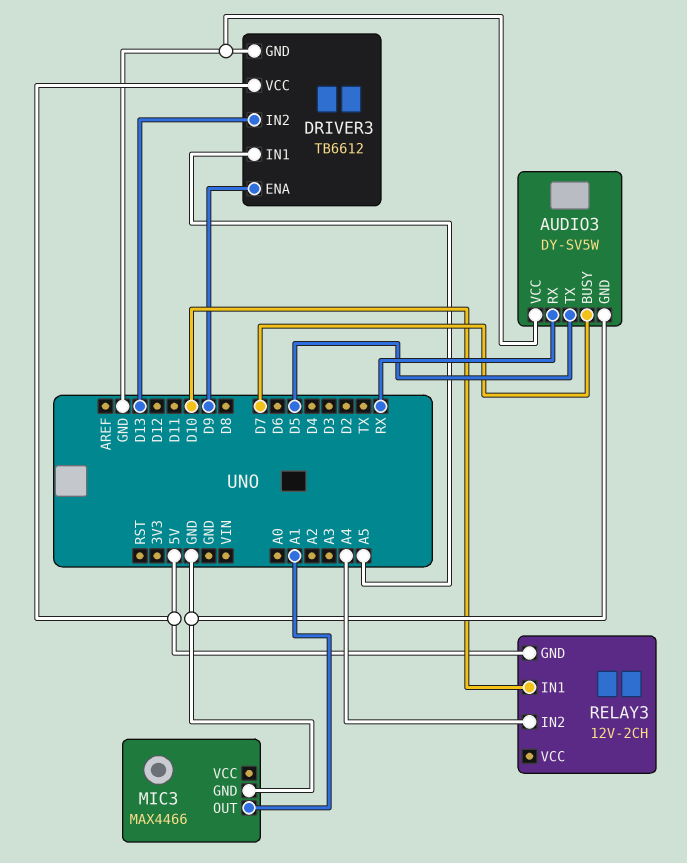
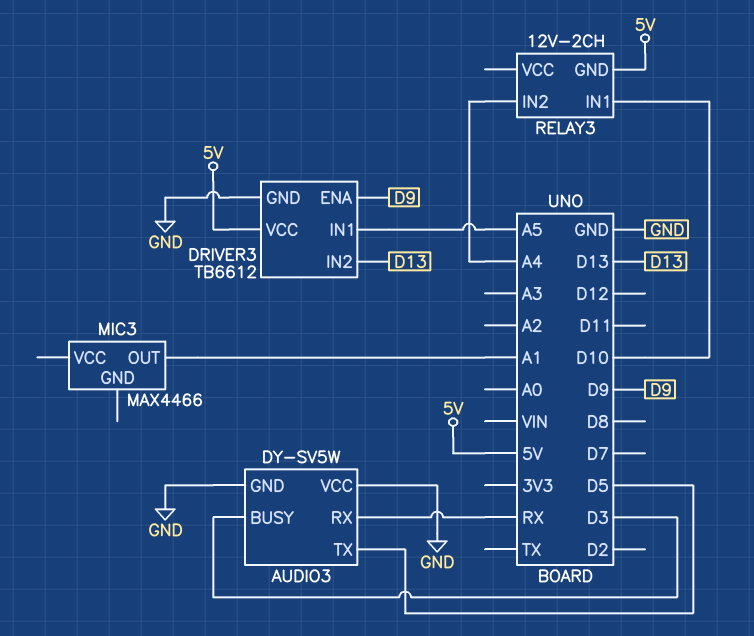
AUDIO3 pin BUSY: D7 -> D3
MIC3 pin GND: GND -> none

